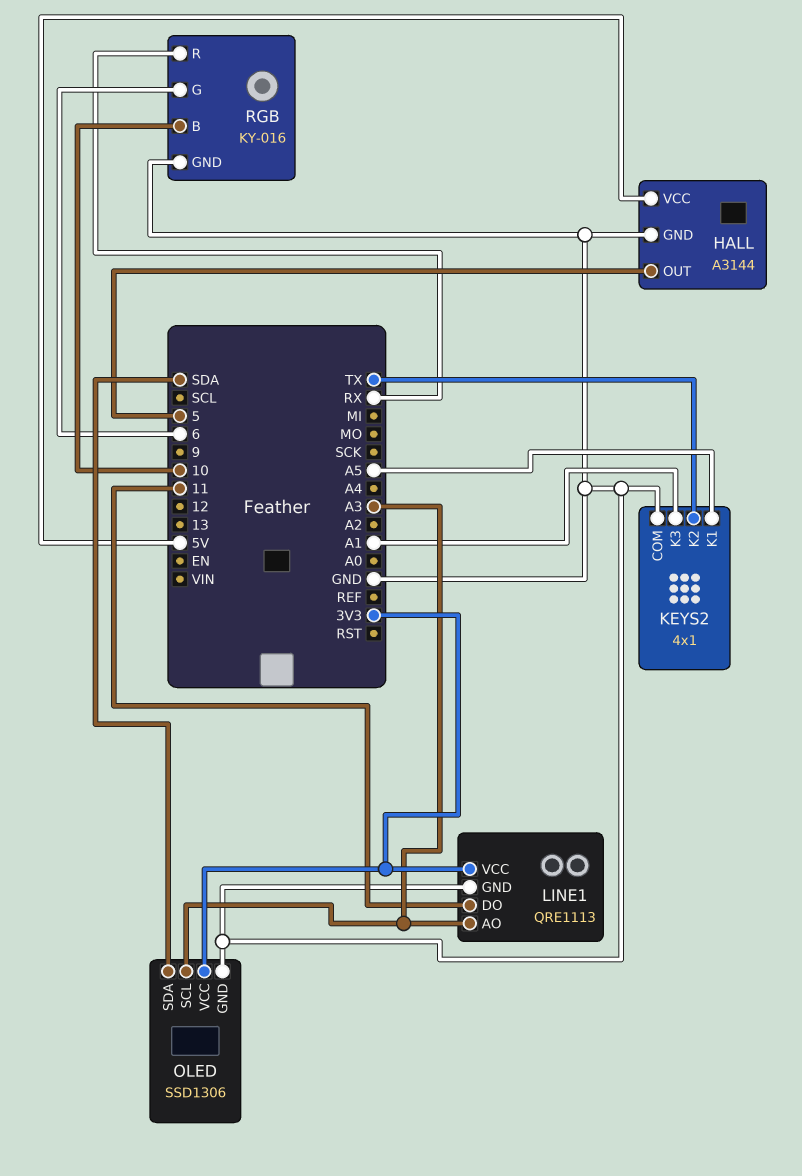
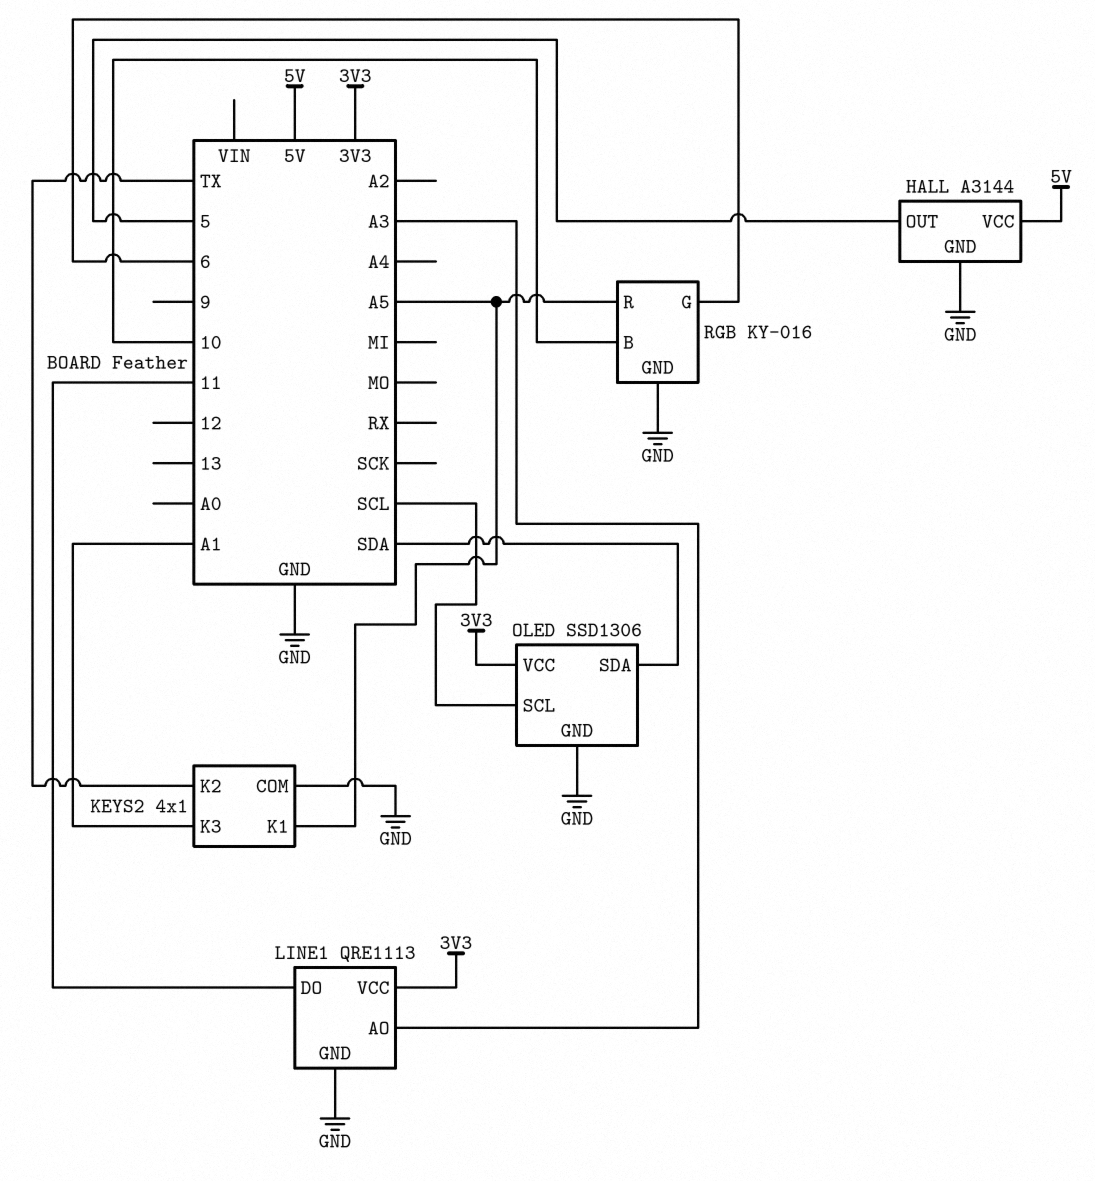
OLED pin SCL: A3 -> SCL
RGB pin R: RX -> A5

